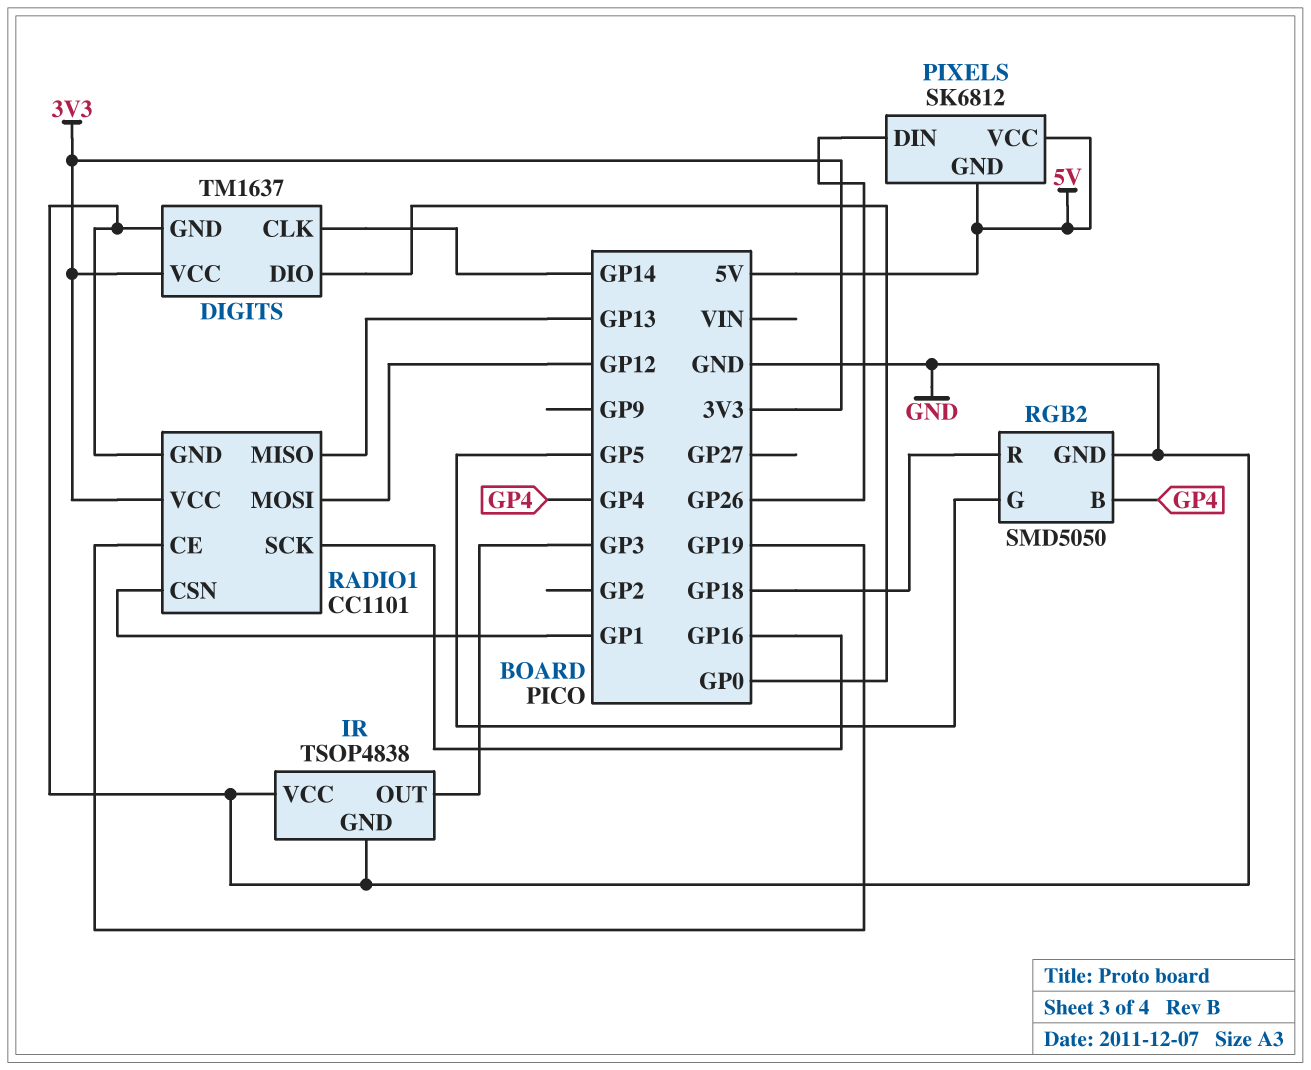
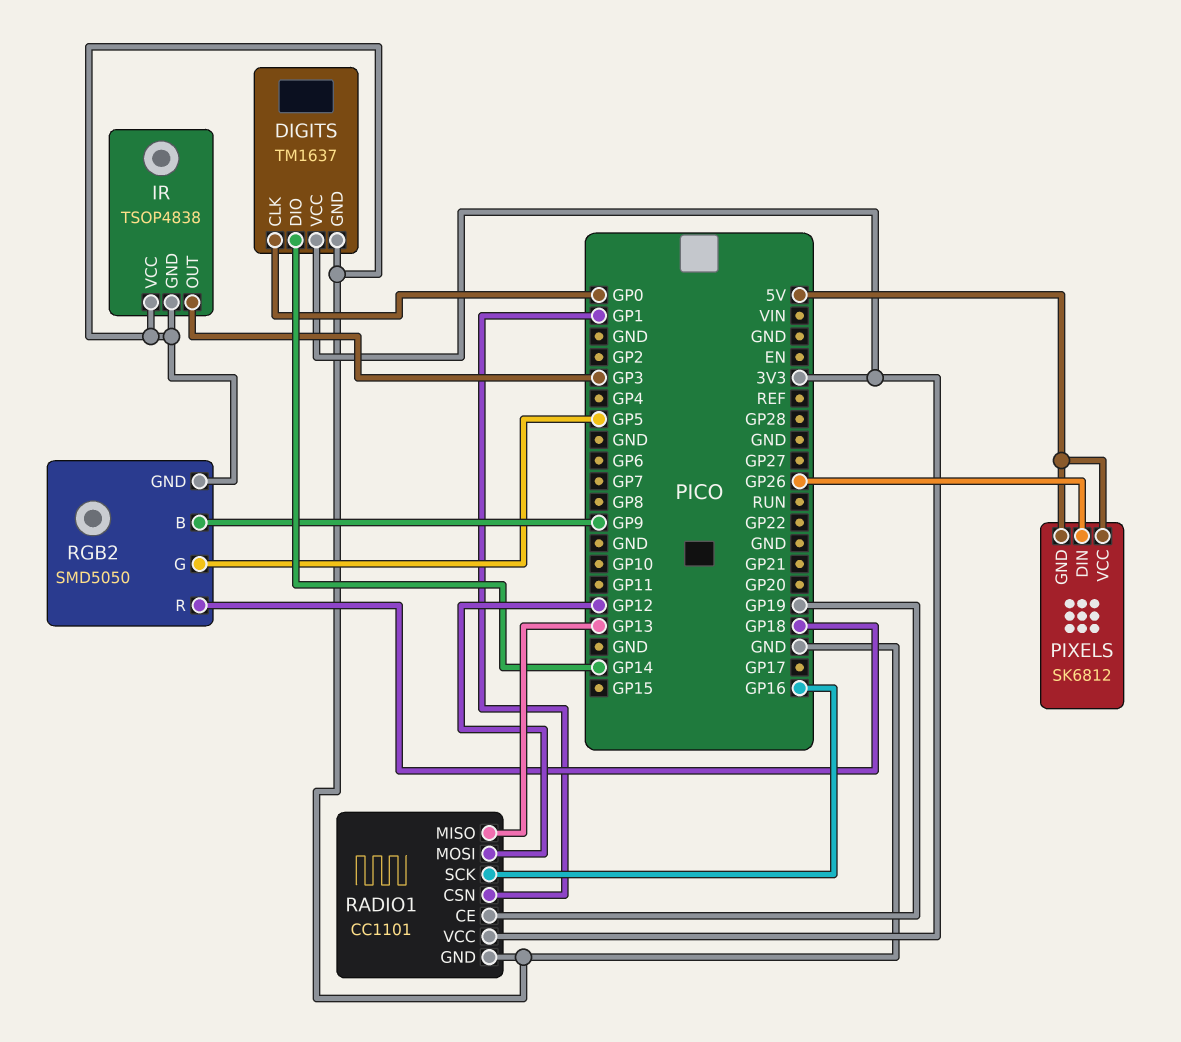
DIGITS pin CLK: GP14 -> GP0
DIGITS pin DIO: GP0 -> GP14
RGB2 pin B: GP4 -> GP9

